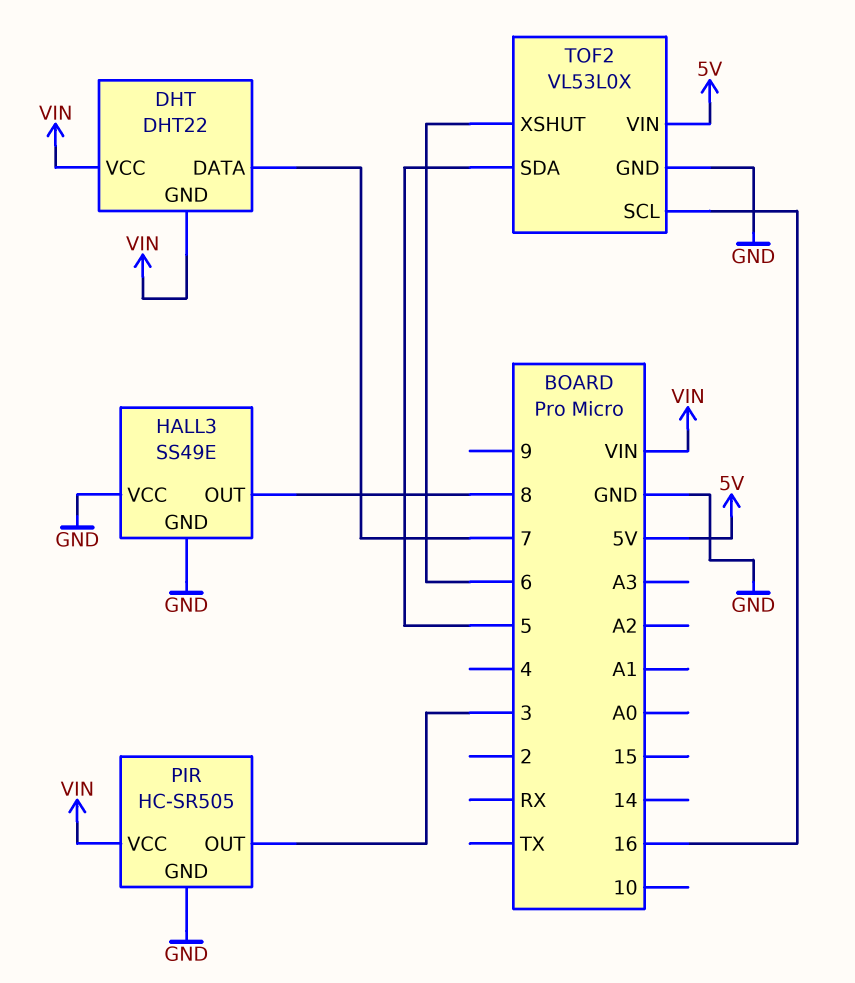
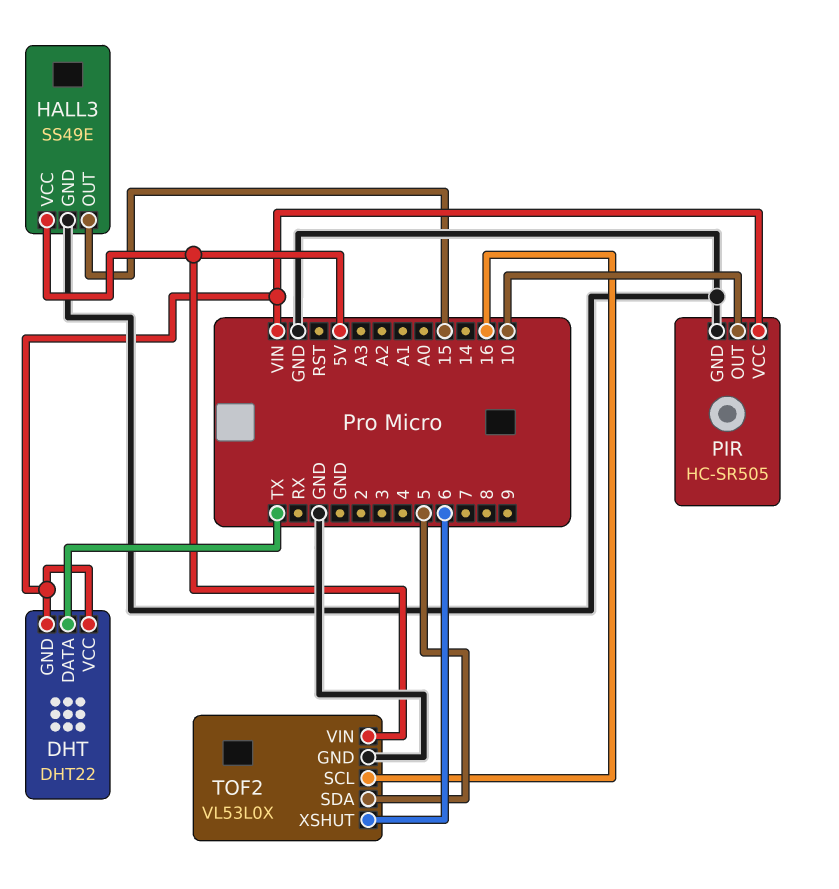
DHT pin DATA: 7 -> TX
HALL3 pin OUT: 8 -> 15
HALL3 pin VCC: GND -> 5V
PIR pin OUT: 3 -> 10

